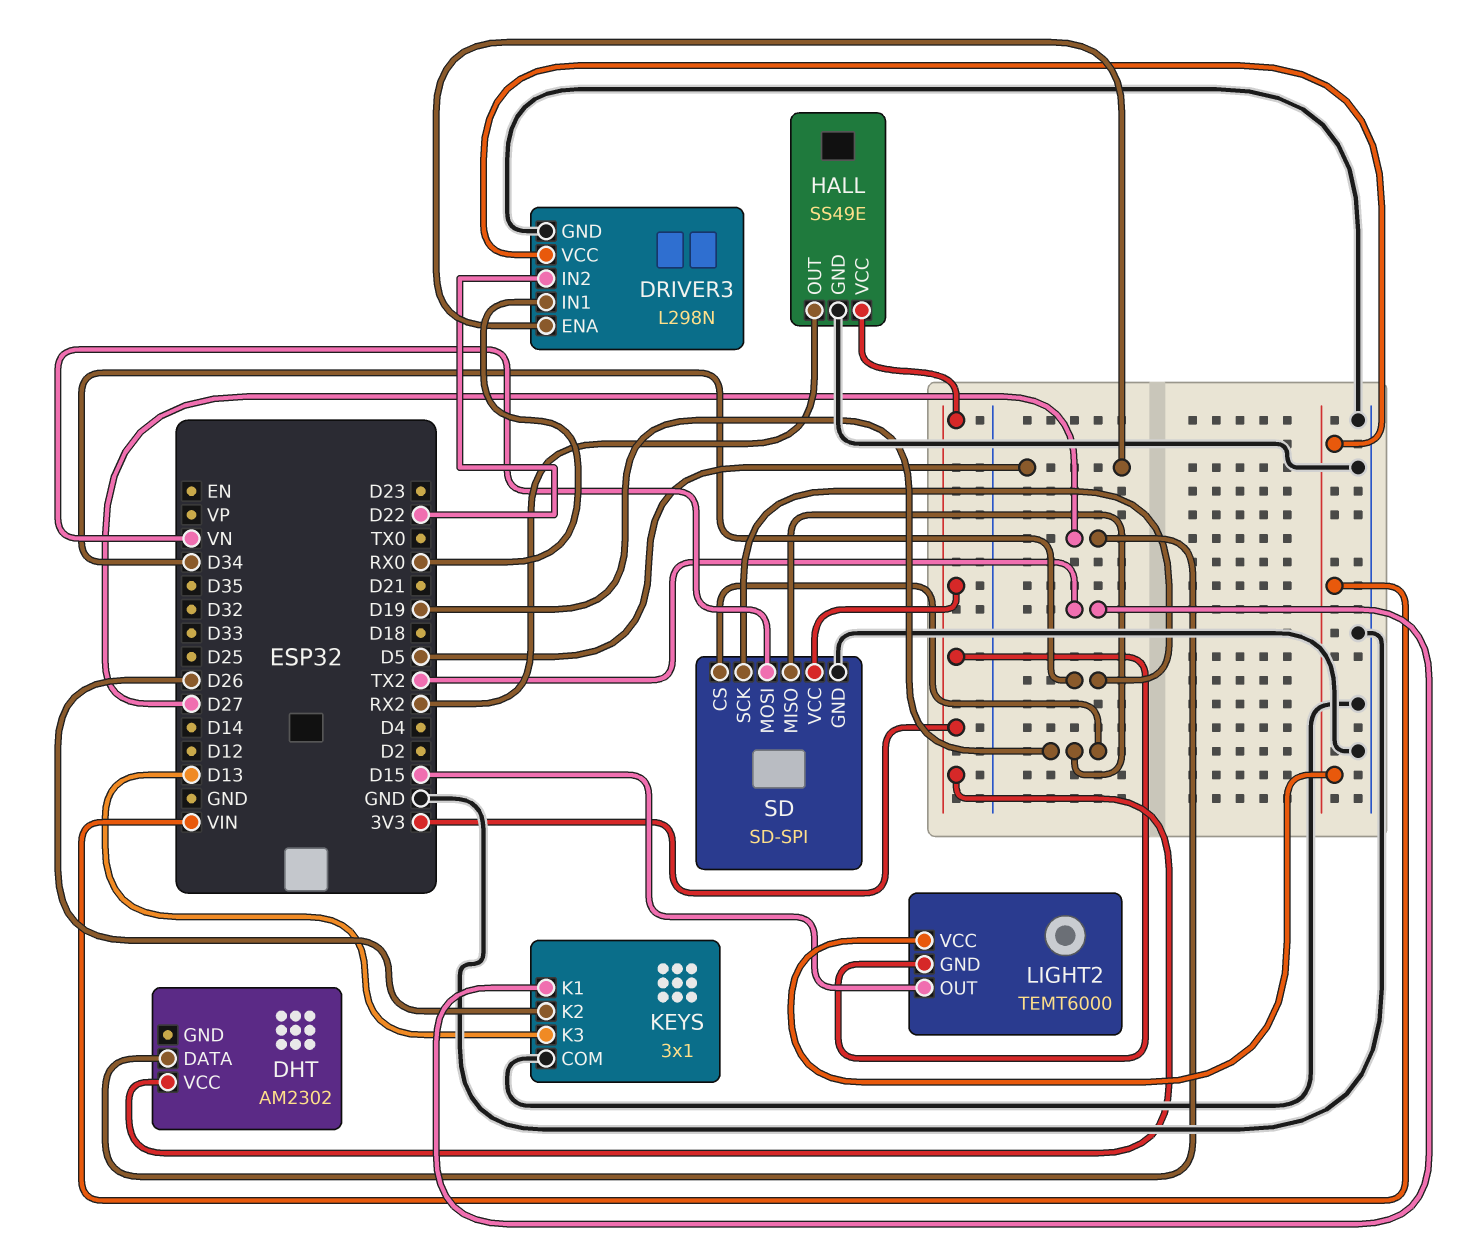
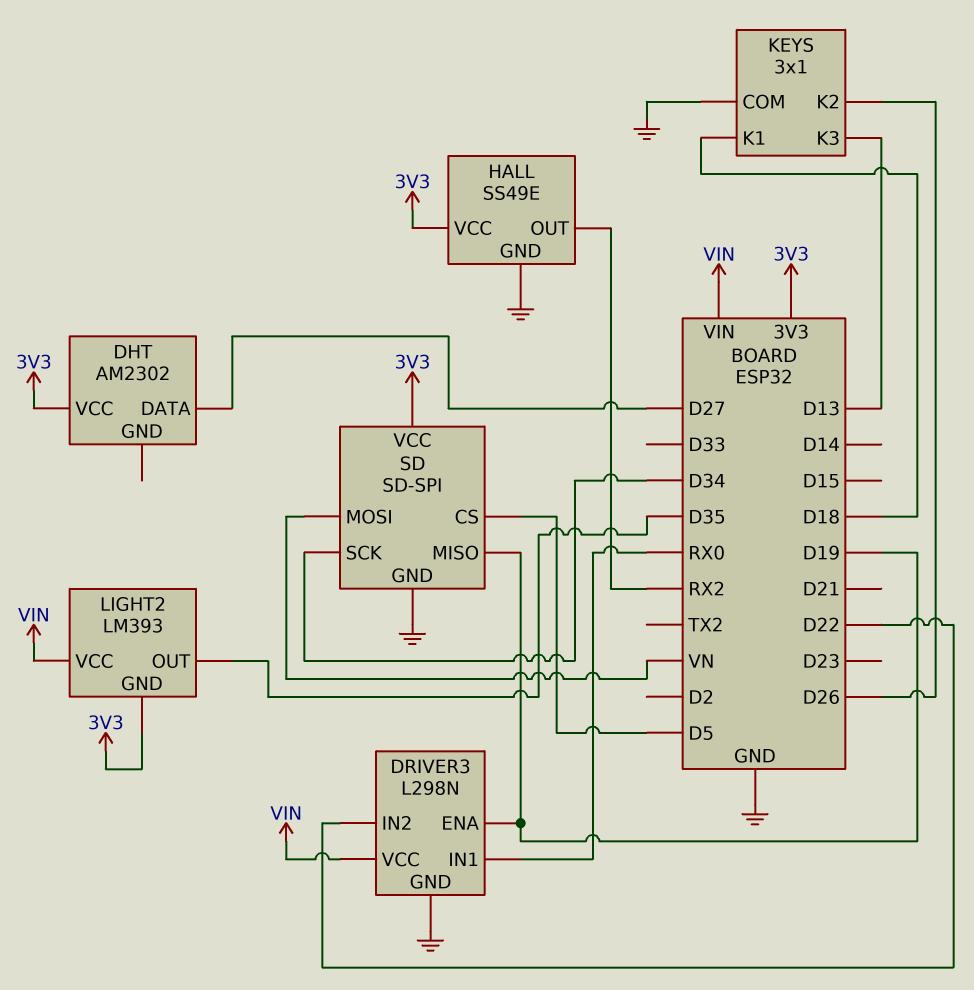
DRIVER3 pin ENA: D5 -> D19
KEYS pin K1: TX2 -> D18
LIGHT2: TEMT6000 -> LM393
LIGHT2 pin OUT: D15 -> D35
SD pin CS: D19 -> D5

